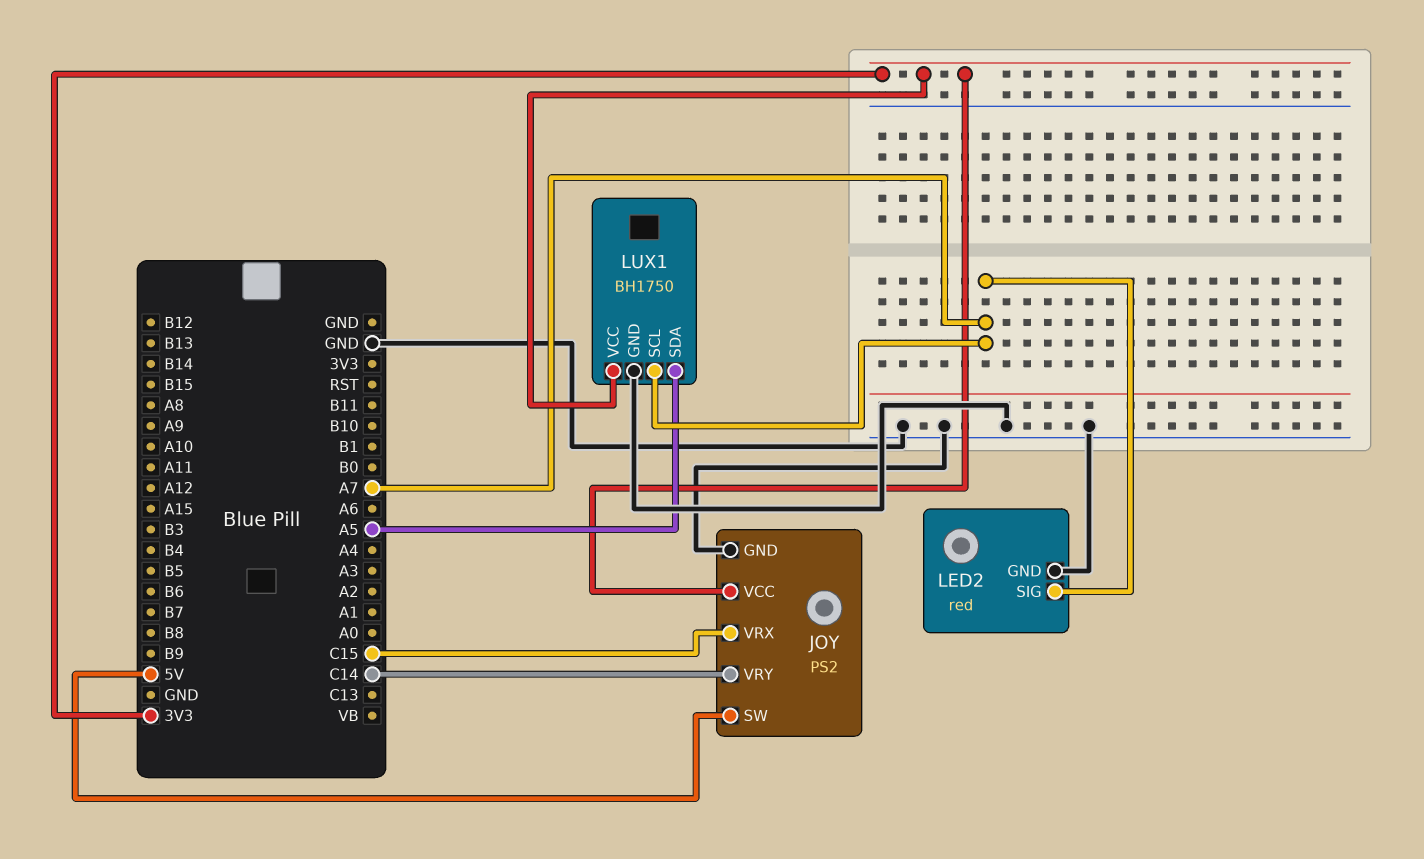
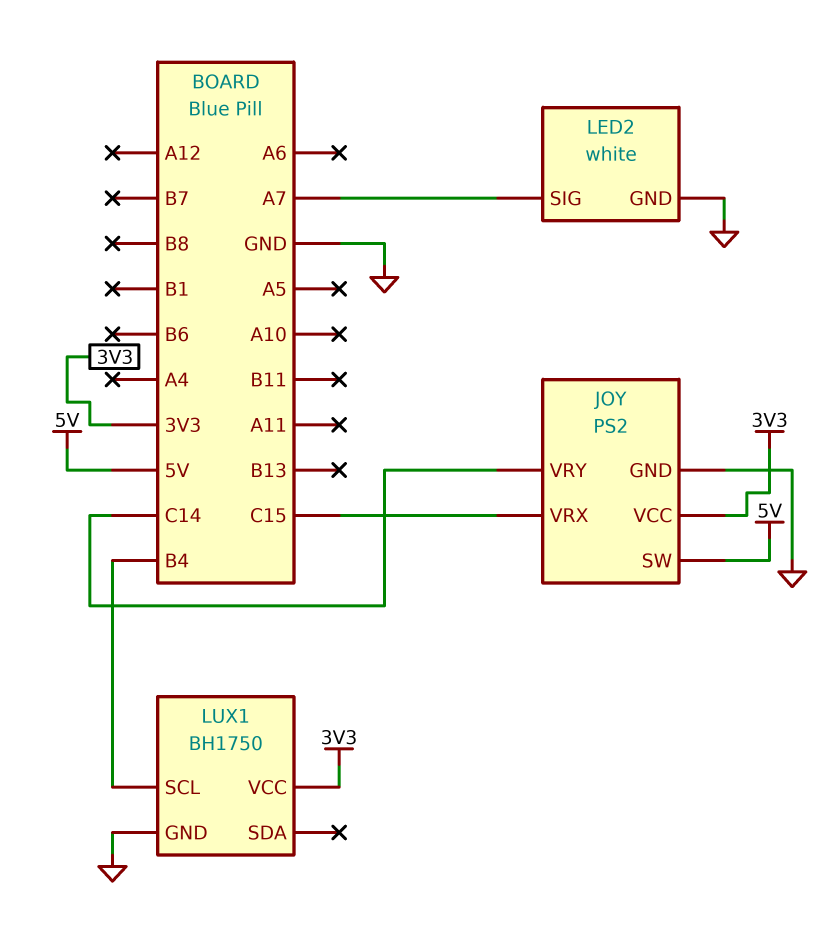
LED2: red -> white
LUX1 pin SCL: A7 -> B4
LUX1 pin SDA: A5 -> none

